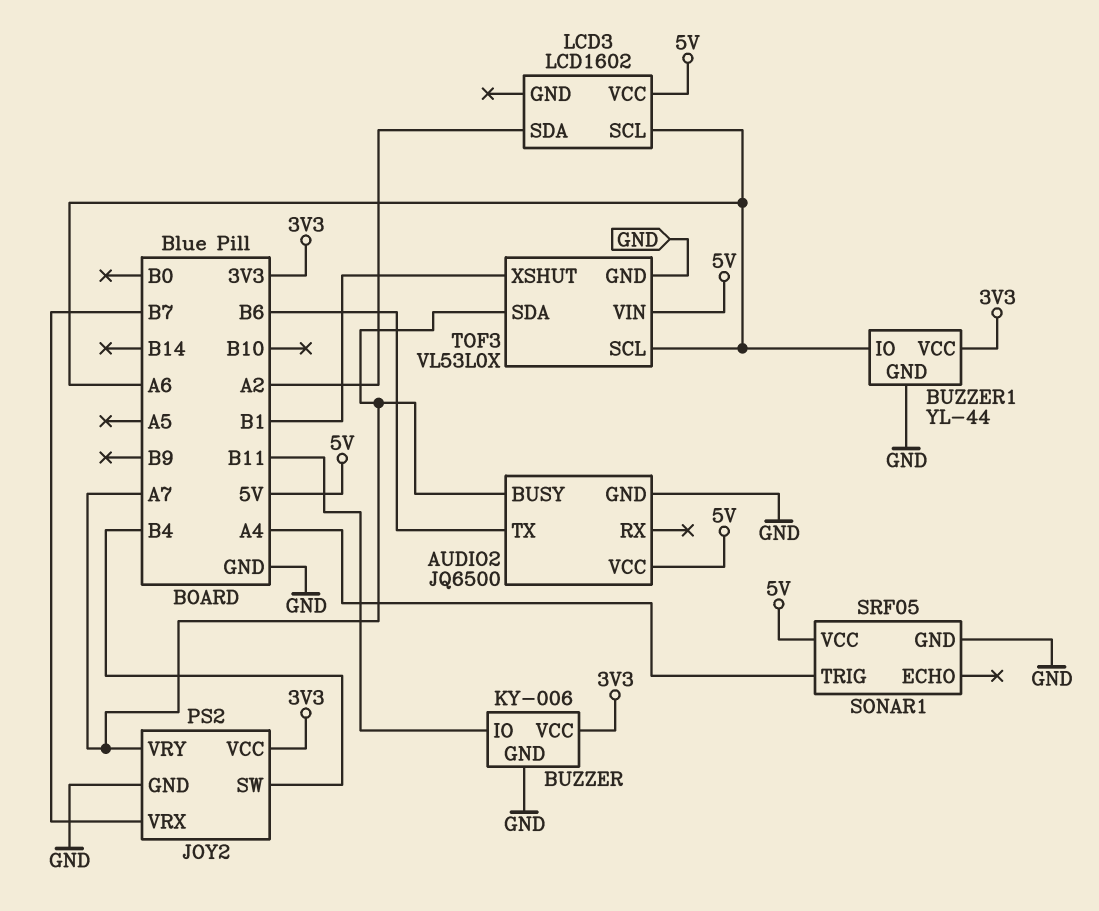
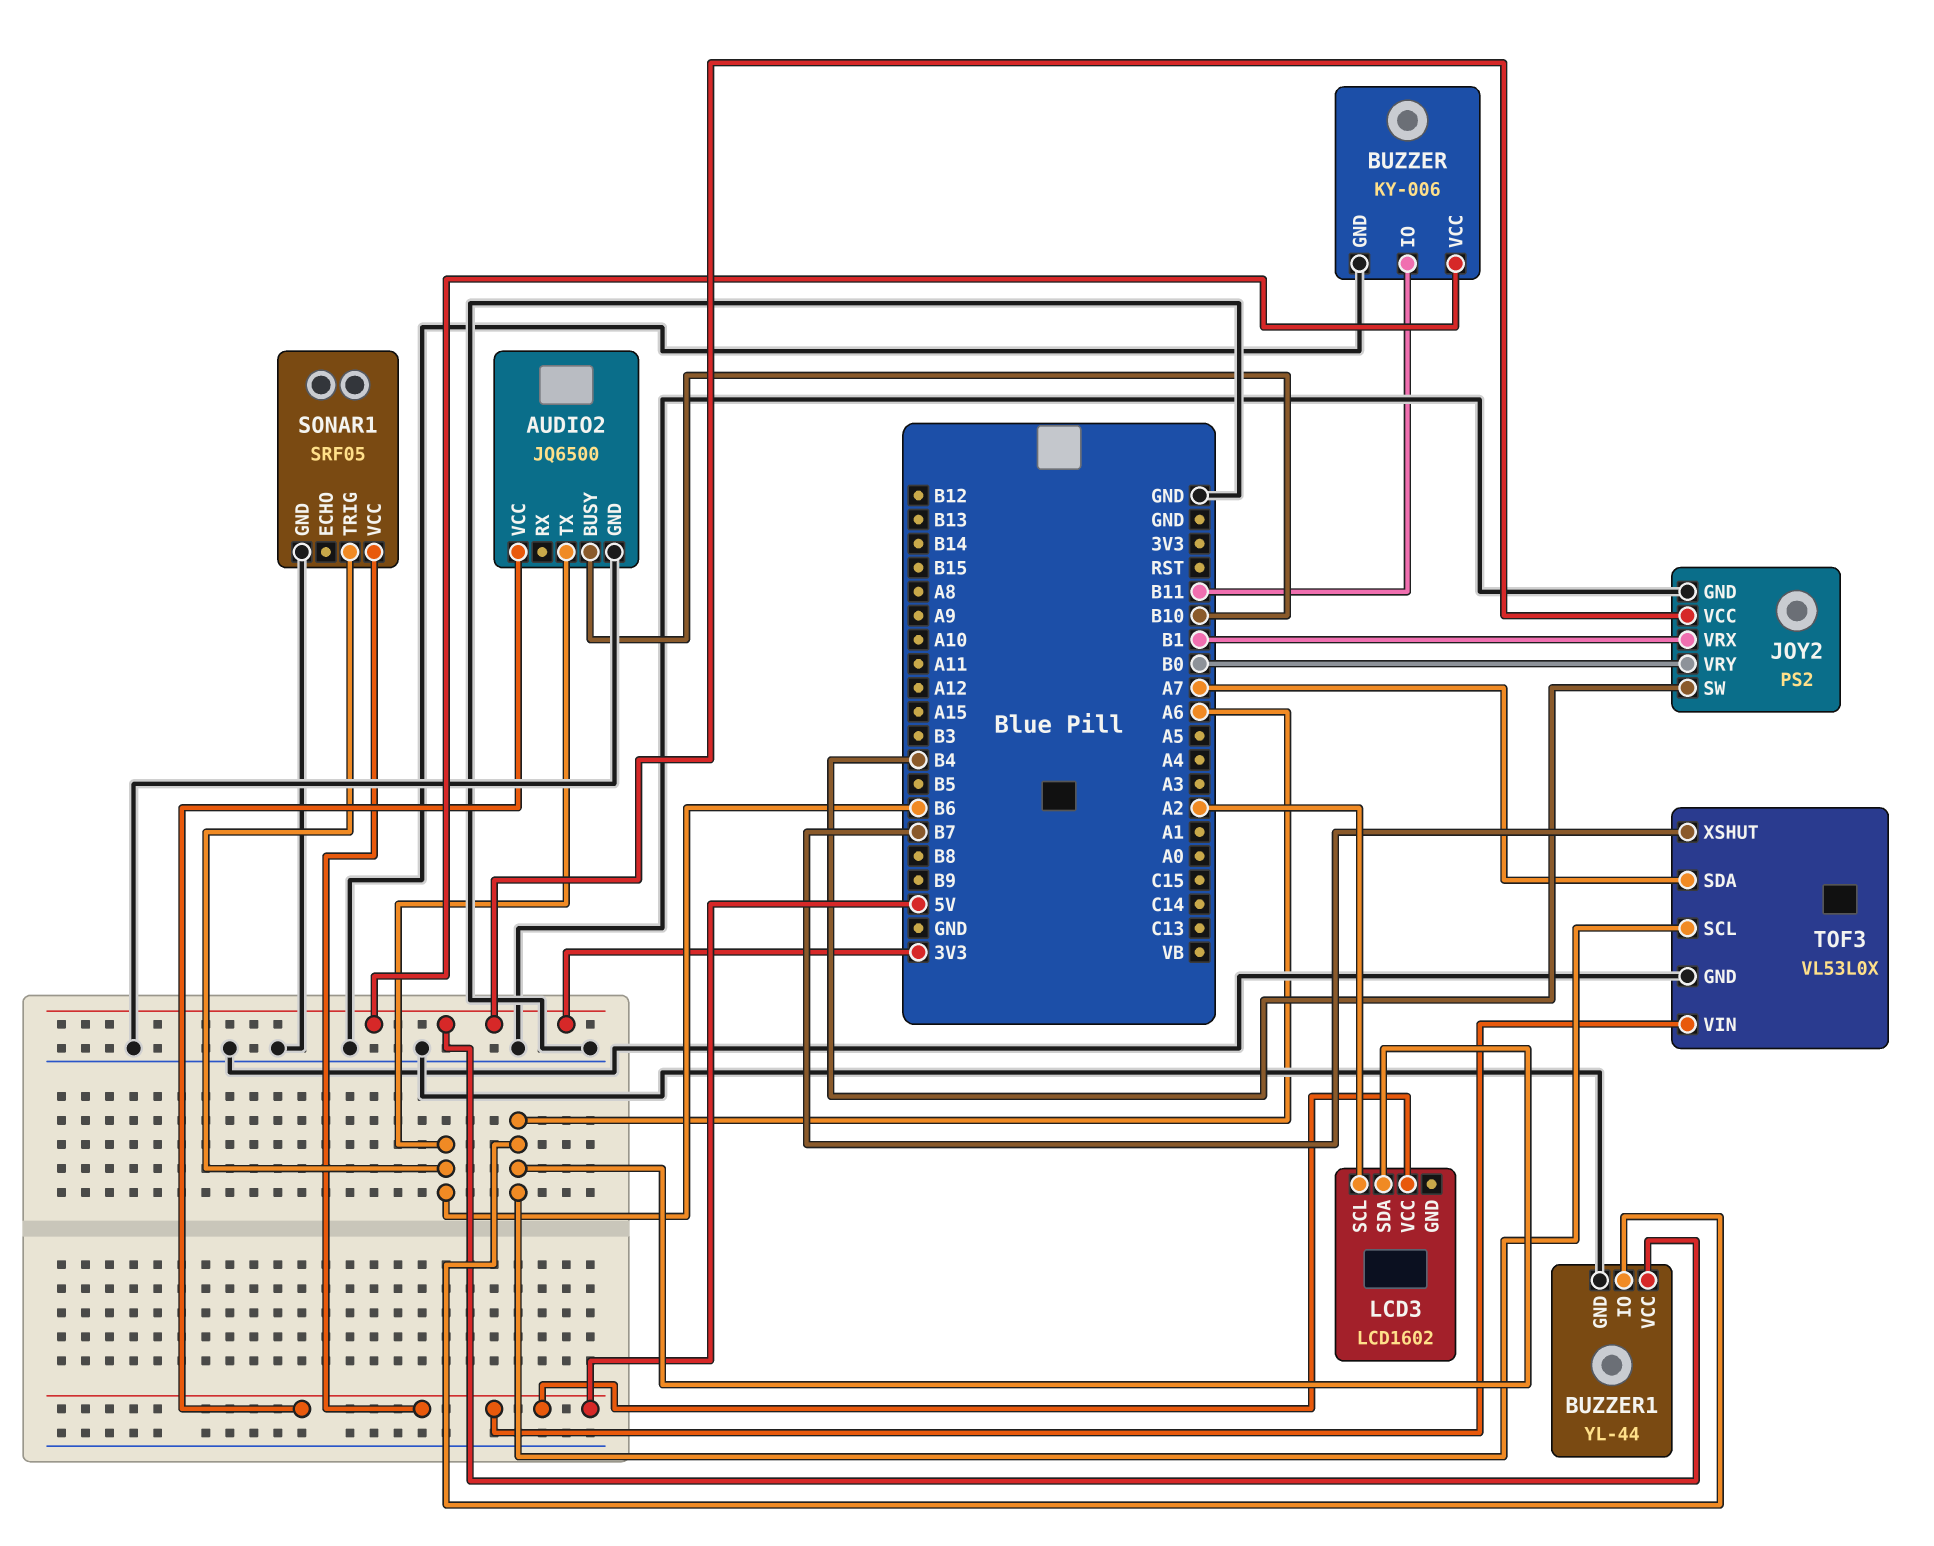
AUDIO2 pin BUSY: A7 -> B10
JOY2 pin VRX: B7 -> B1
JOY2 pin VRY: A7 -> B0
LCD3 pin SCL: A6 -> A2
LCD3 pin SDA: A2 -> A6
SONAR1 pin TRIG: A4 -> B6
TOF3 pin XSHUT: B1 -> B7

